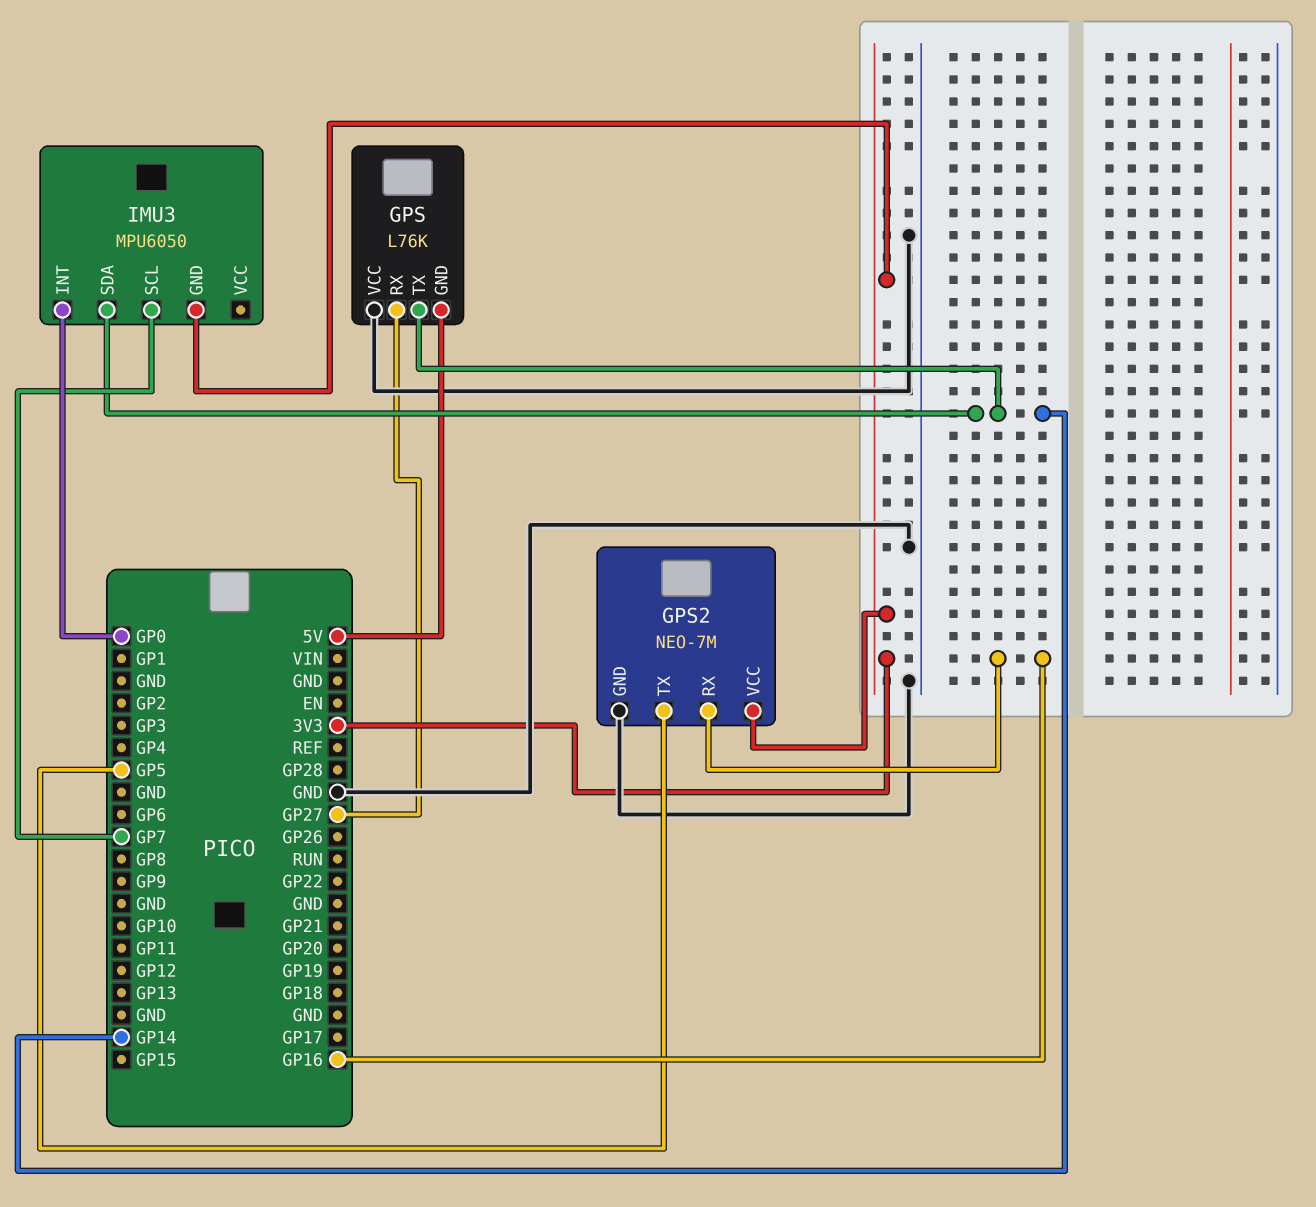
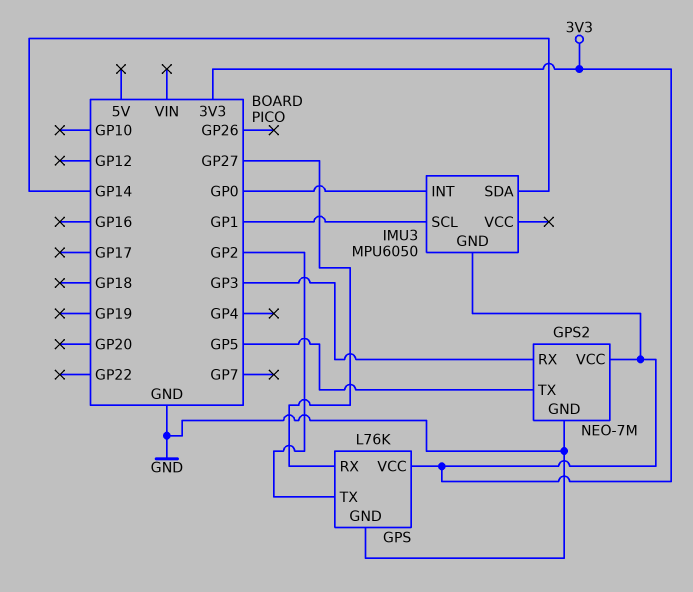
GPS pin GND: 5V -> GND
GPS pin TX: GP14 -> GP2
GPS pin VCC: GND -> 3V3
GPS2 pin RX: GP16 -> GP3
IMU3 pin SCL: GP7 -> GP1

